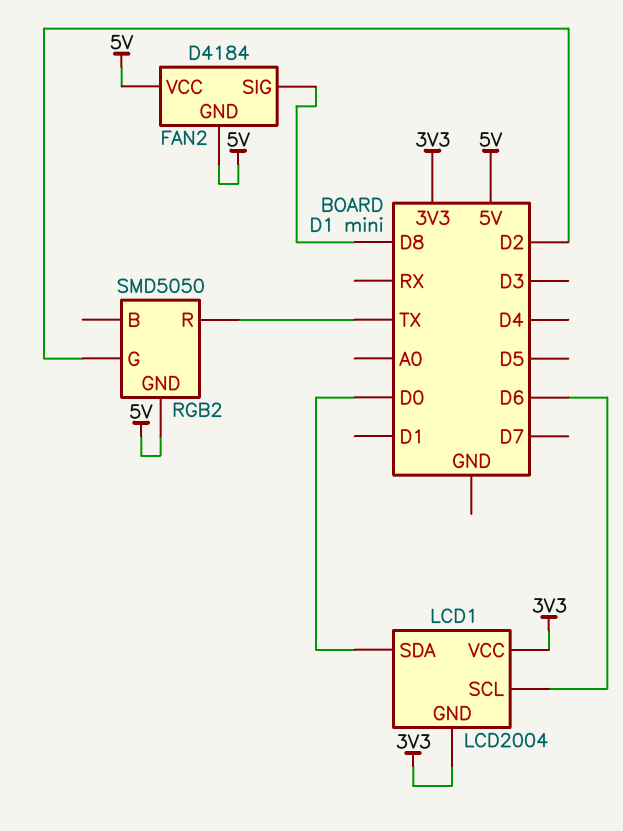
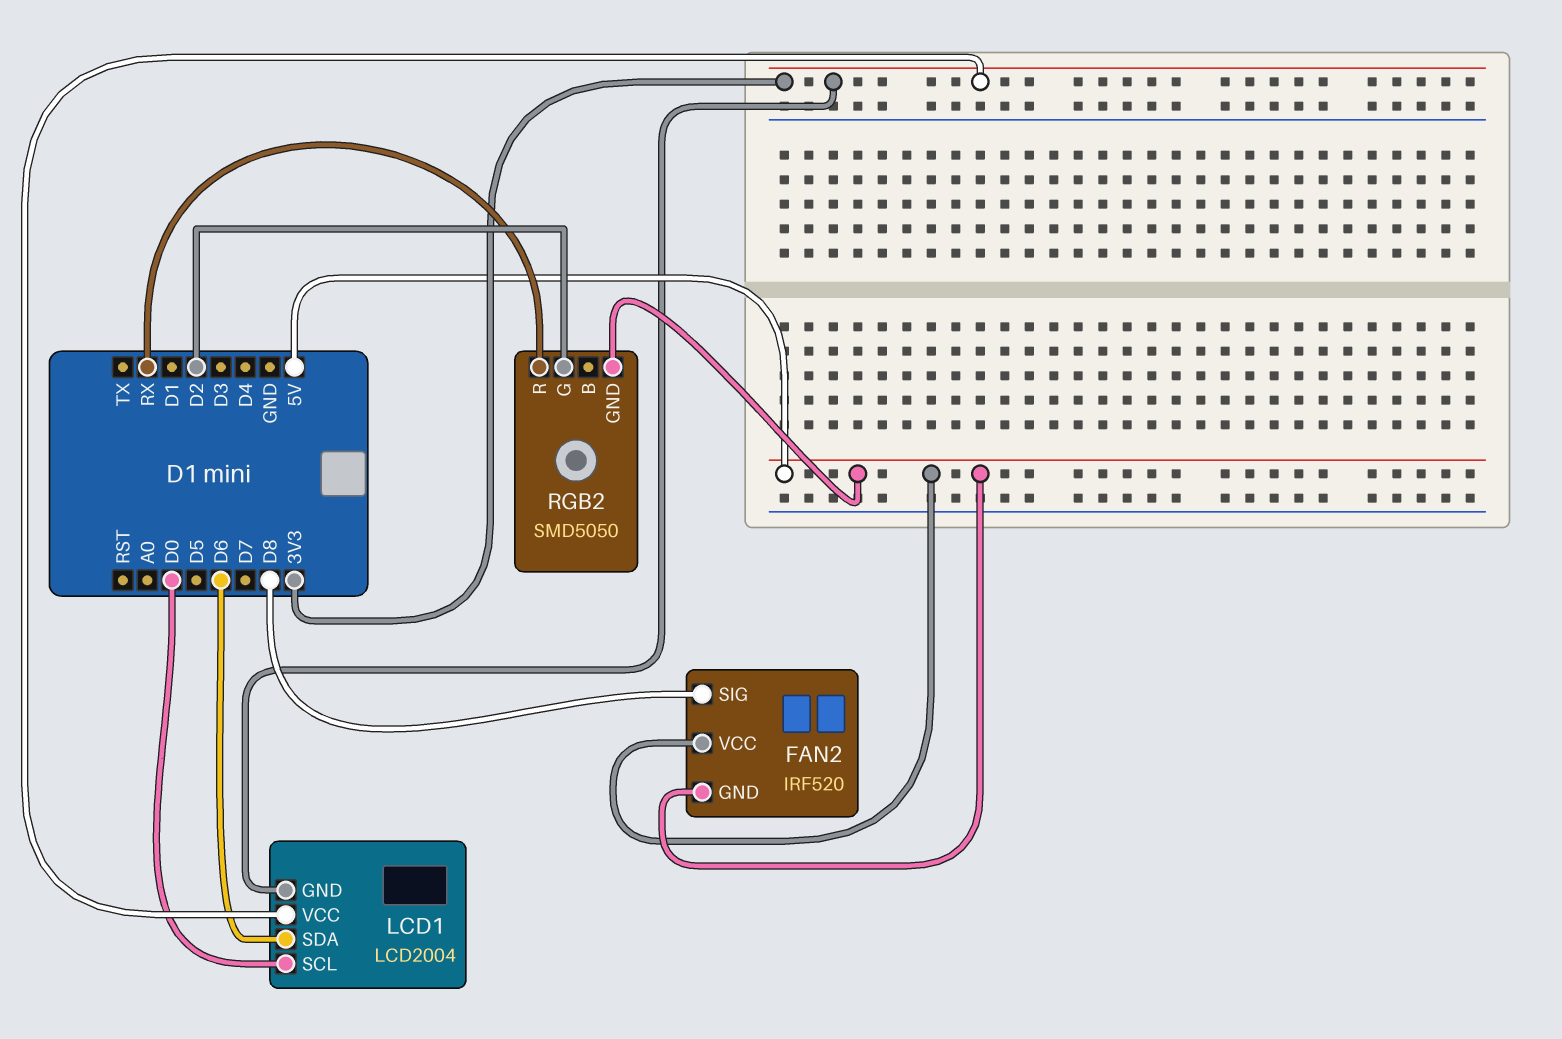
FAN2: D4184 -> IRF520
LCD1 pin SCL: D6 -> D0
LCD1 pin SDA: D0 -> D6
RGB2 pin R: TX -> RX

